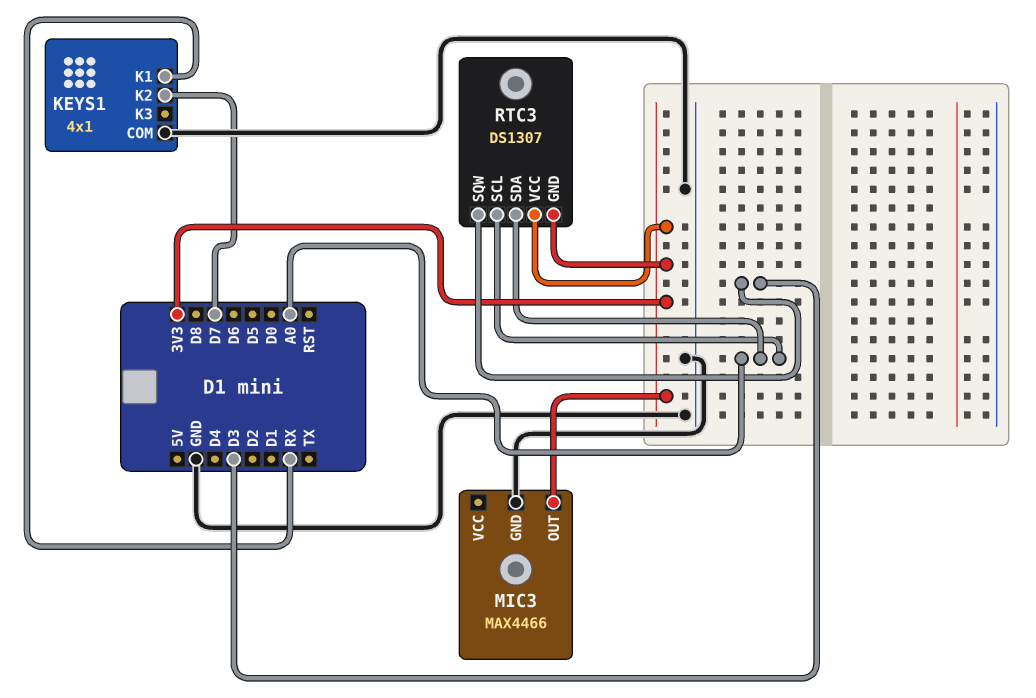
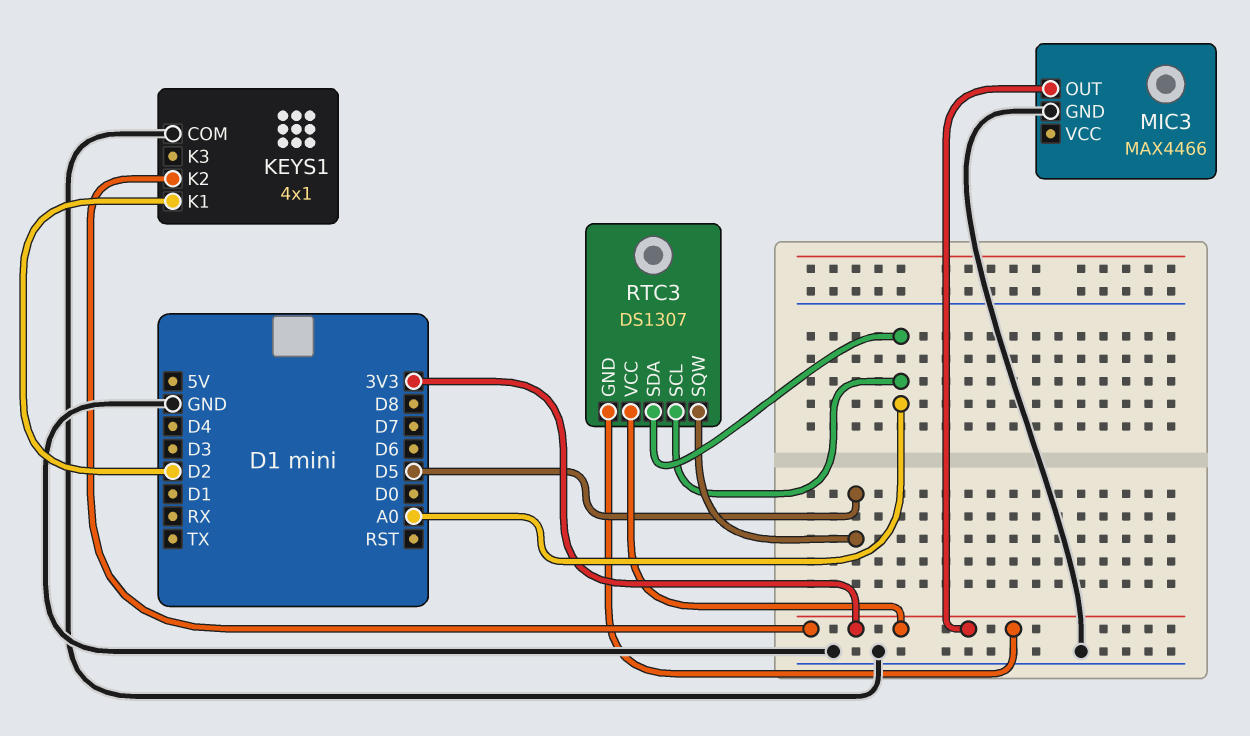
KEYS1 pin K1: RX -> D2
KEYS1 pin K2: D7 -> 3V3
RTC3 pin SQW: D3 -> D5

